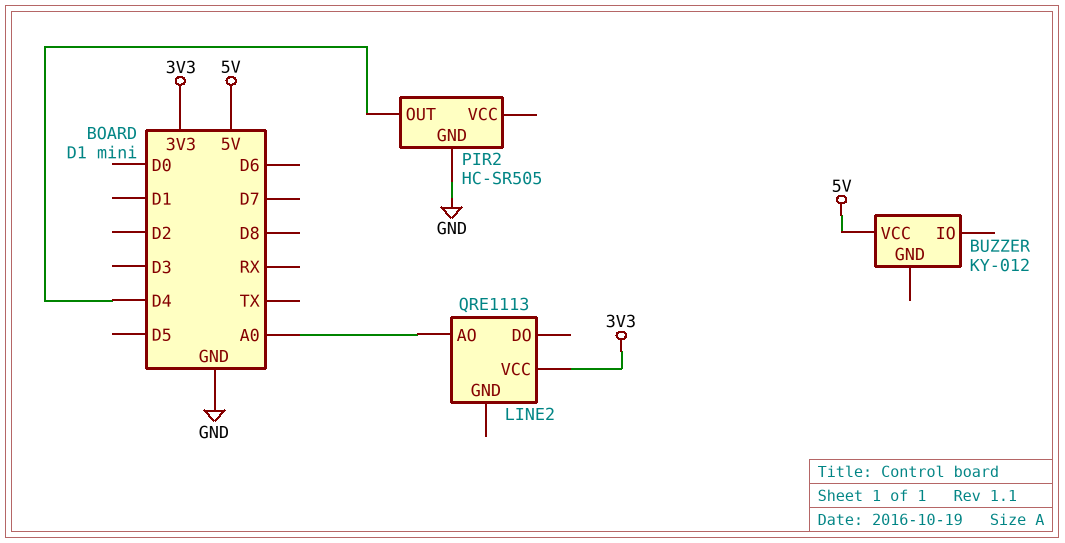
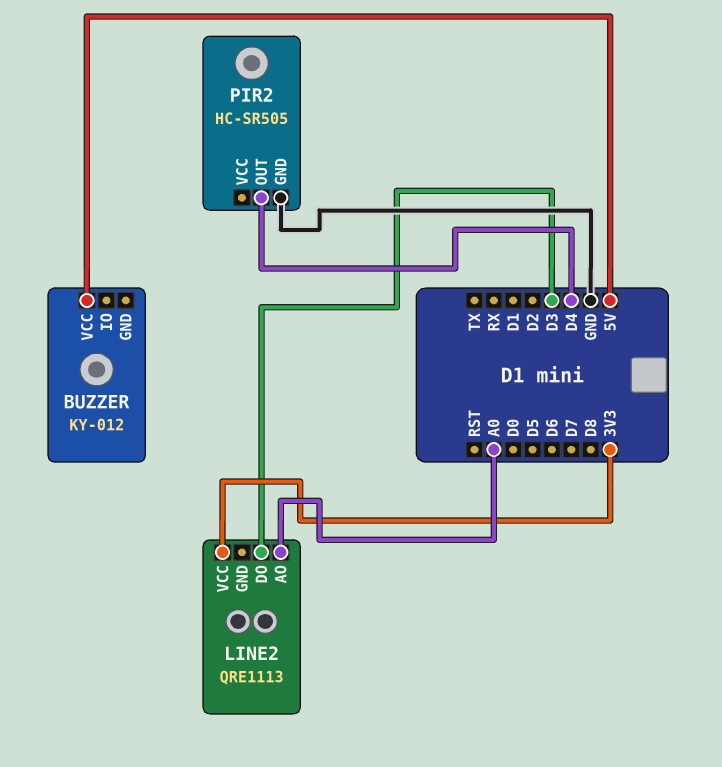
LINE2 pin DO: none -> D3

